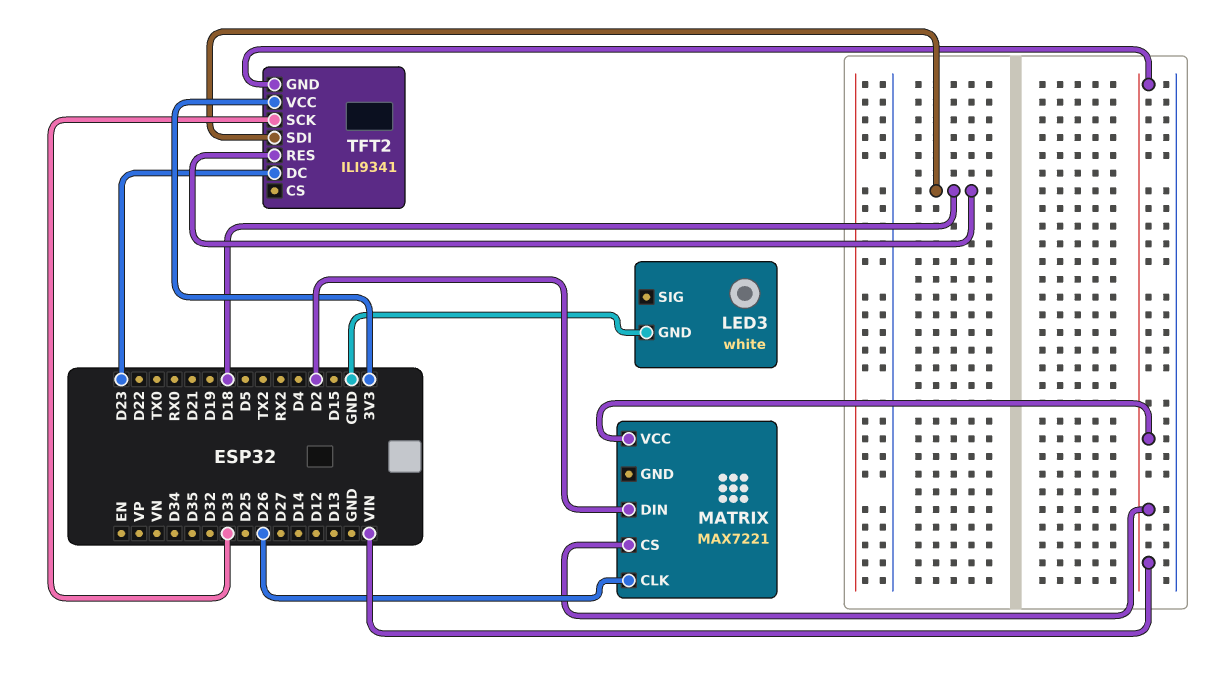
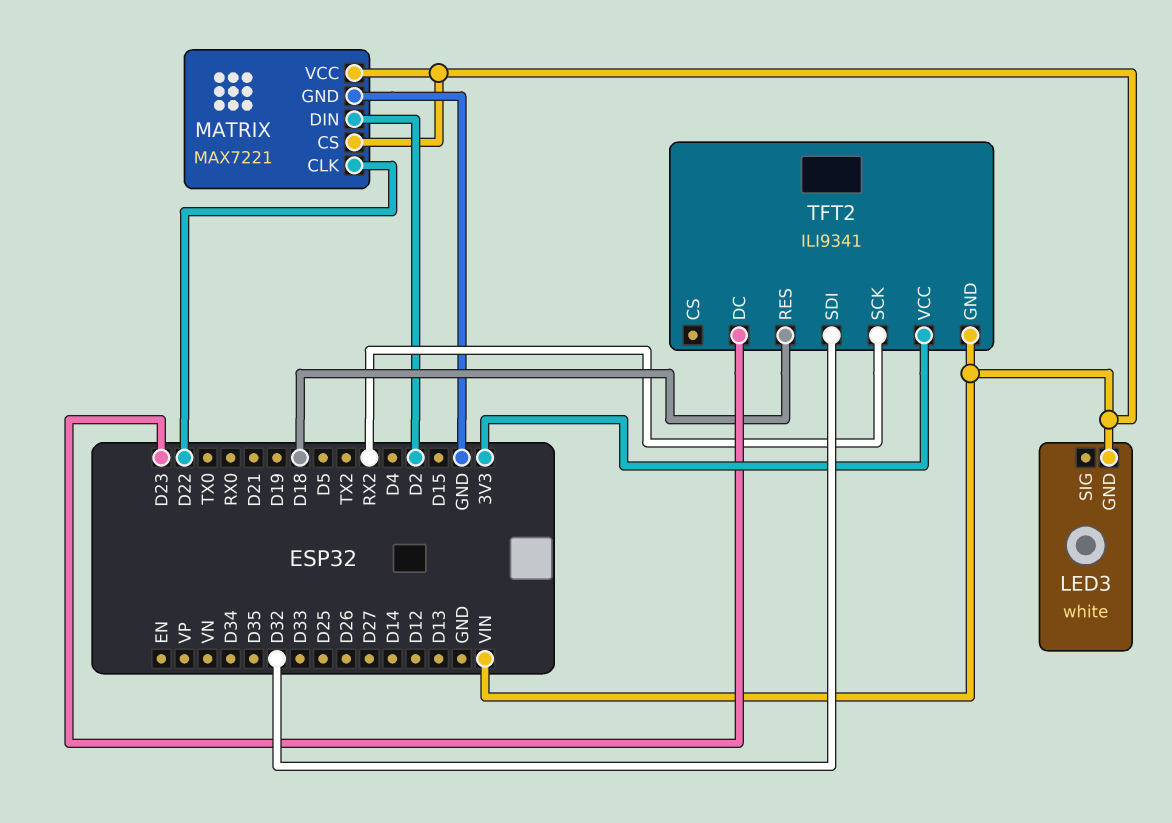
LED3 pin GND: GND -> VIN
MATRIX pin CLK: D26 -> D22
MATRIX pin GND: none -> GND
TFT2 pin SCK: D33 -> RX2
TFT2 pin SDI: D18 -> D32

